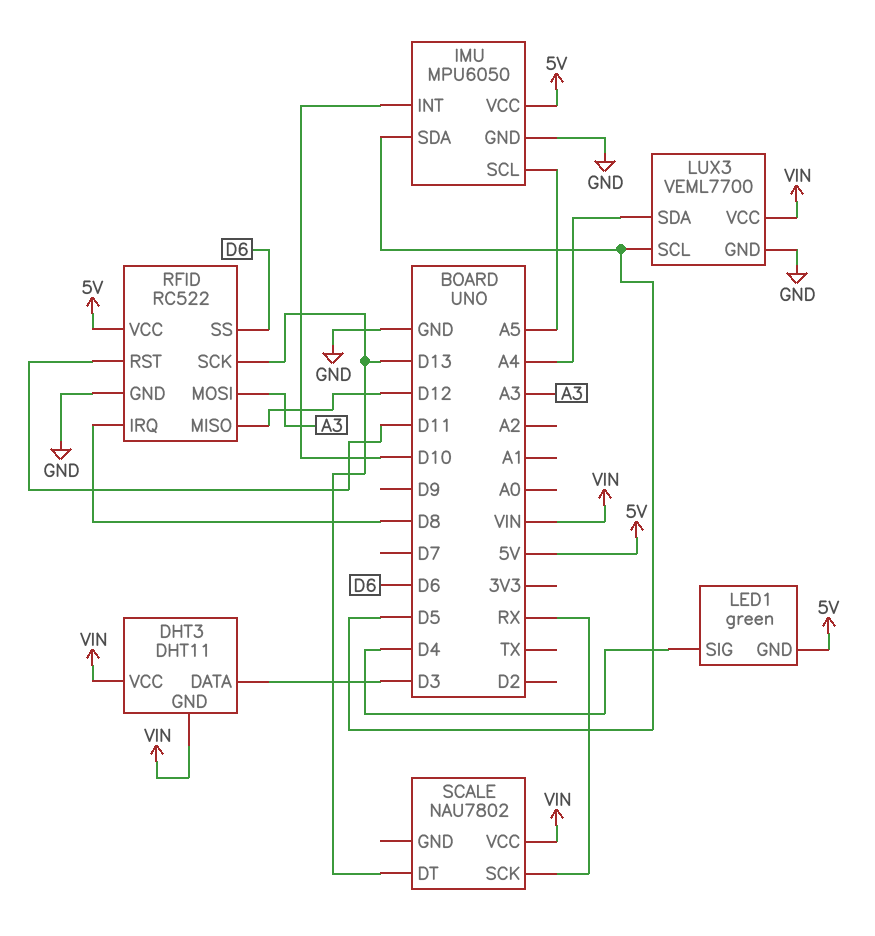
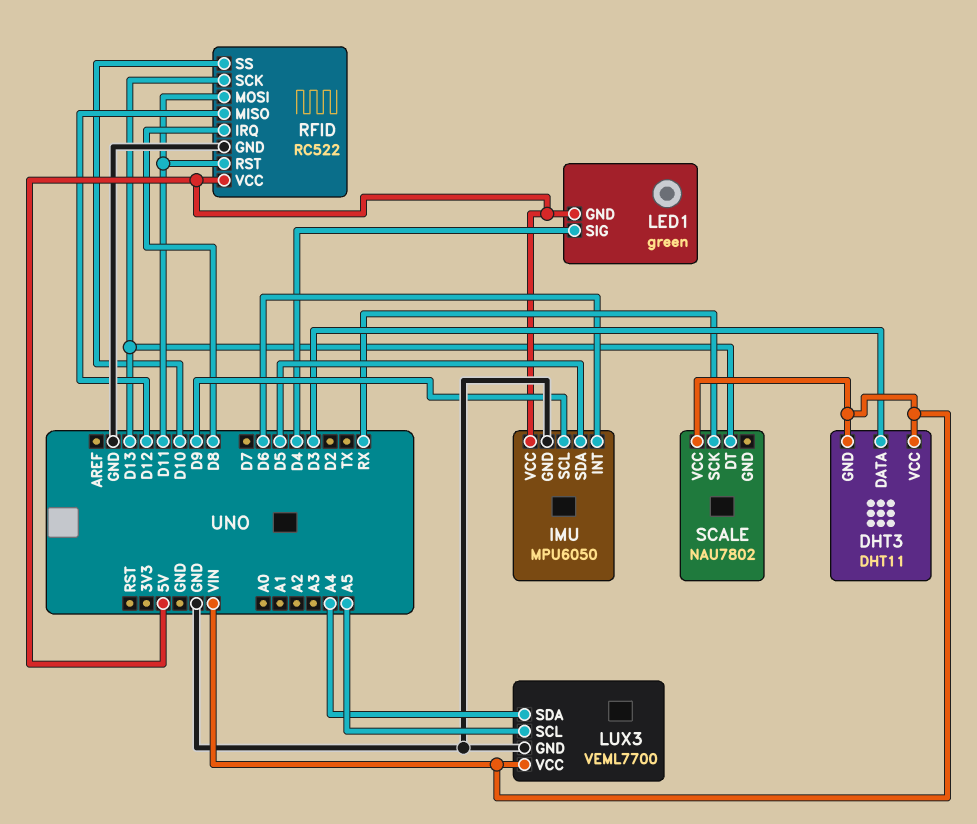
IMU pin INT: D10 -> D6
IMU pin SCL: A5 -> D9
LUX3 pin SCL: D5 -> A5
RFID pin MOSI: A3 -> D11
RFID pin SS: D6 -> D10

